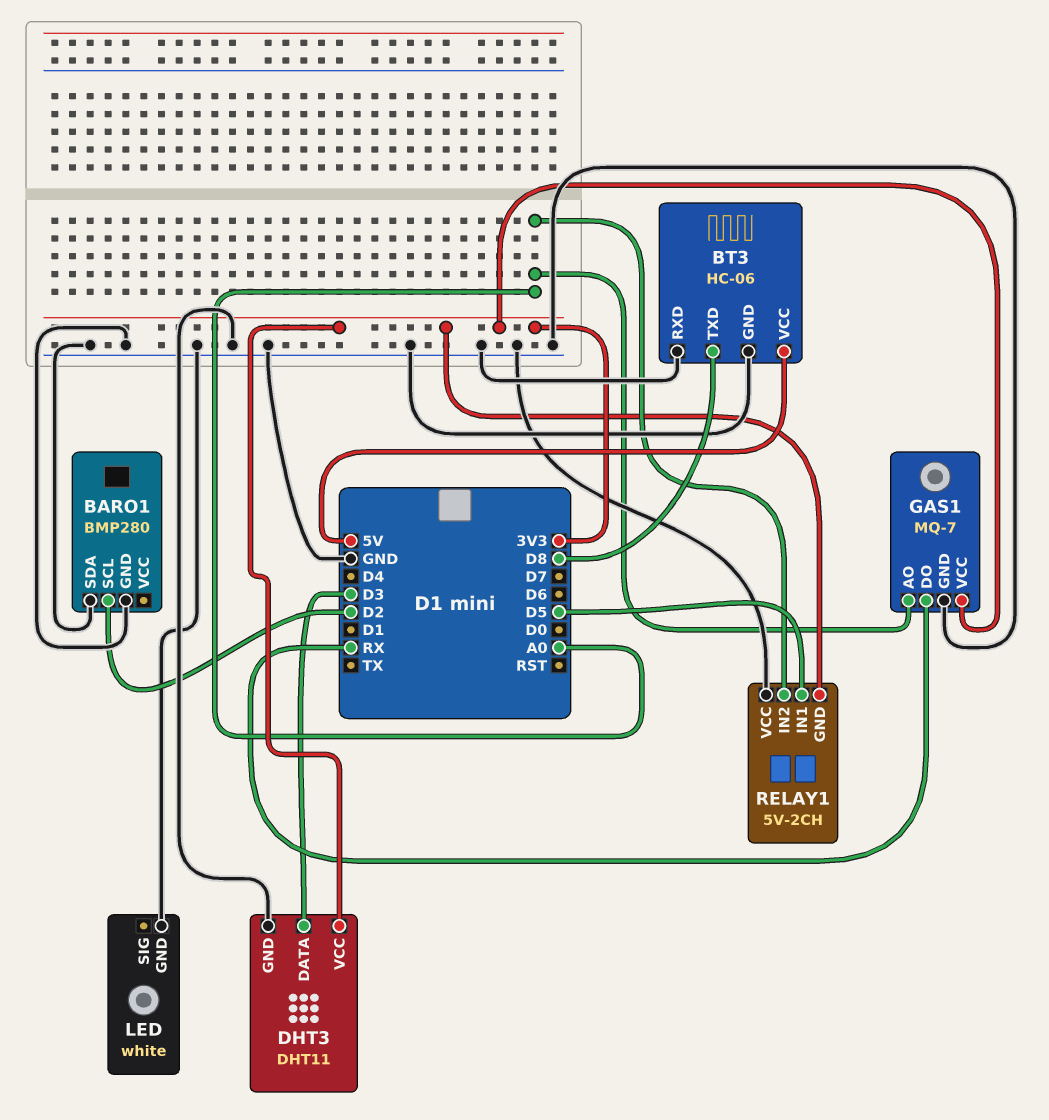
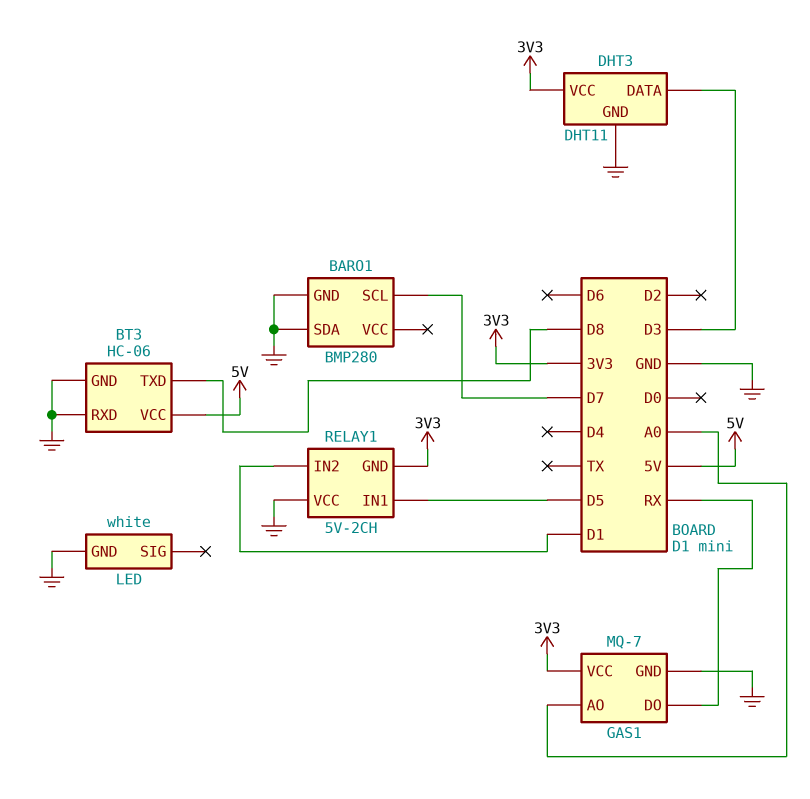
BARO1 pin SCL: D2 -> D7
RELAY1 pin IN2: A0 -> D1

